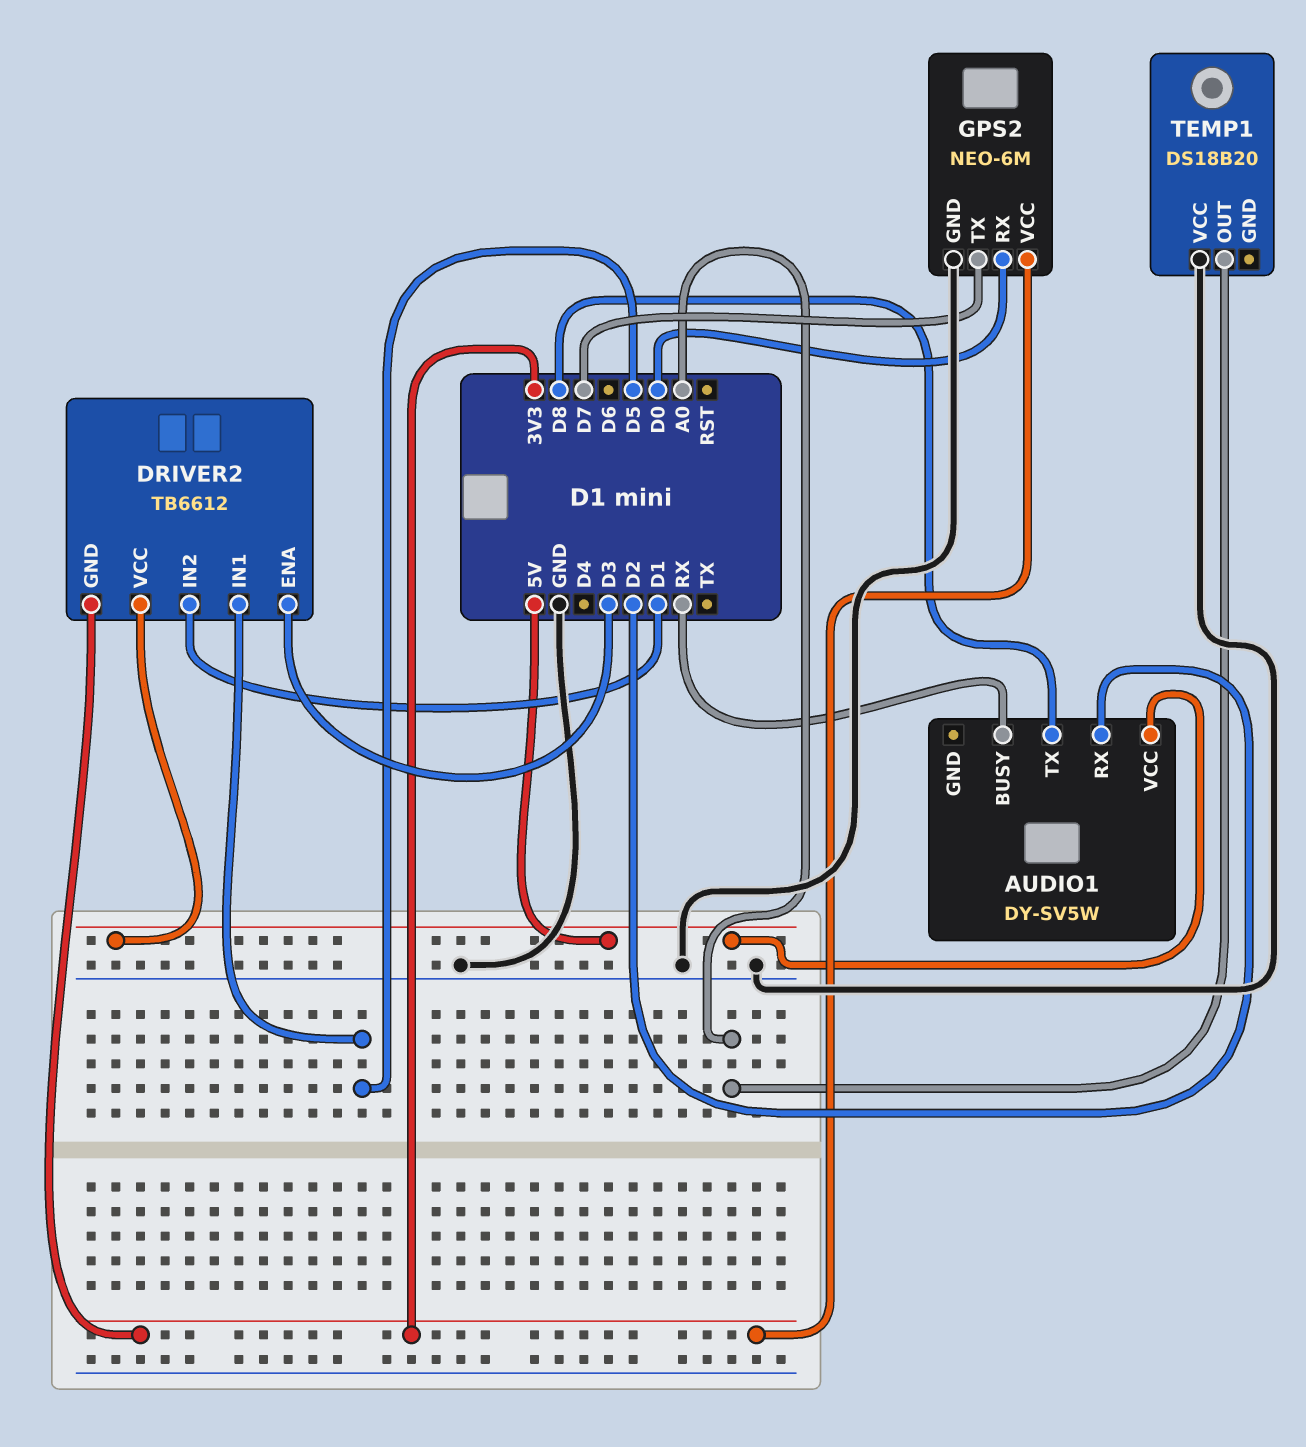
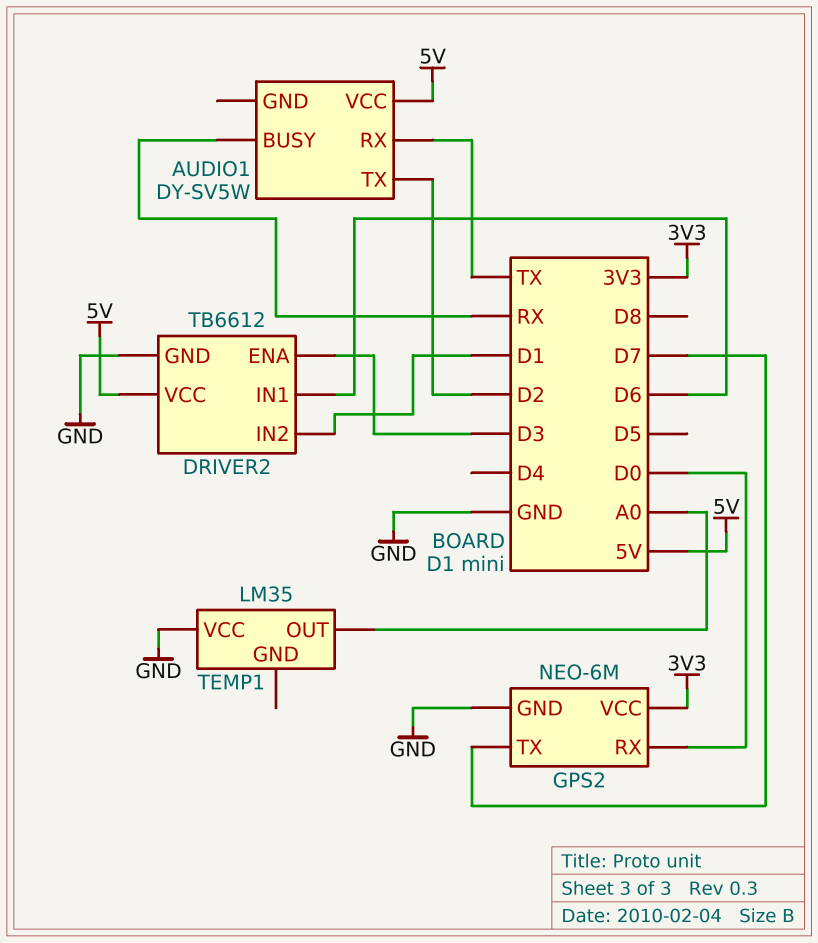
AUDIO1 pin RX: D2 -> TX
AUDIO1 pin TX: D8 -> D2
DRIVER2 pin GND: 3V3 -> GND
DRIVER2 pin IN1: D5 -> D6
TEMP1: DS18B20 -> LM35

